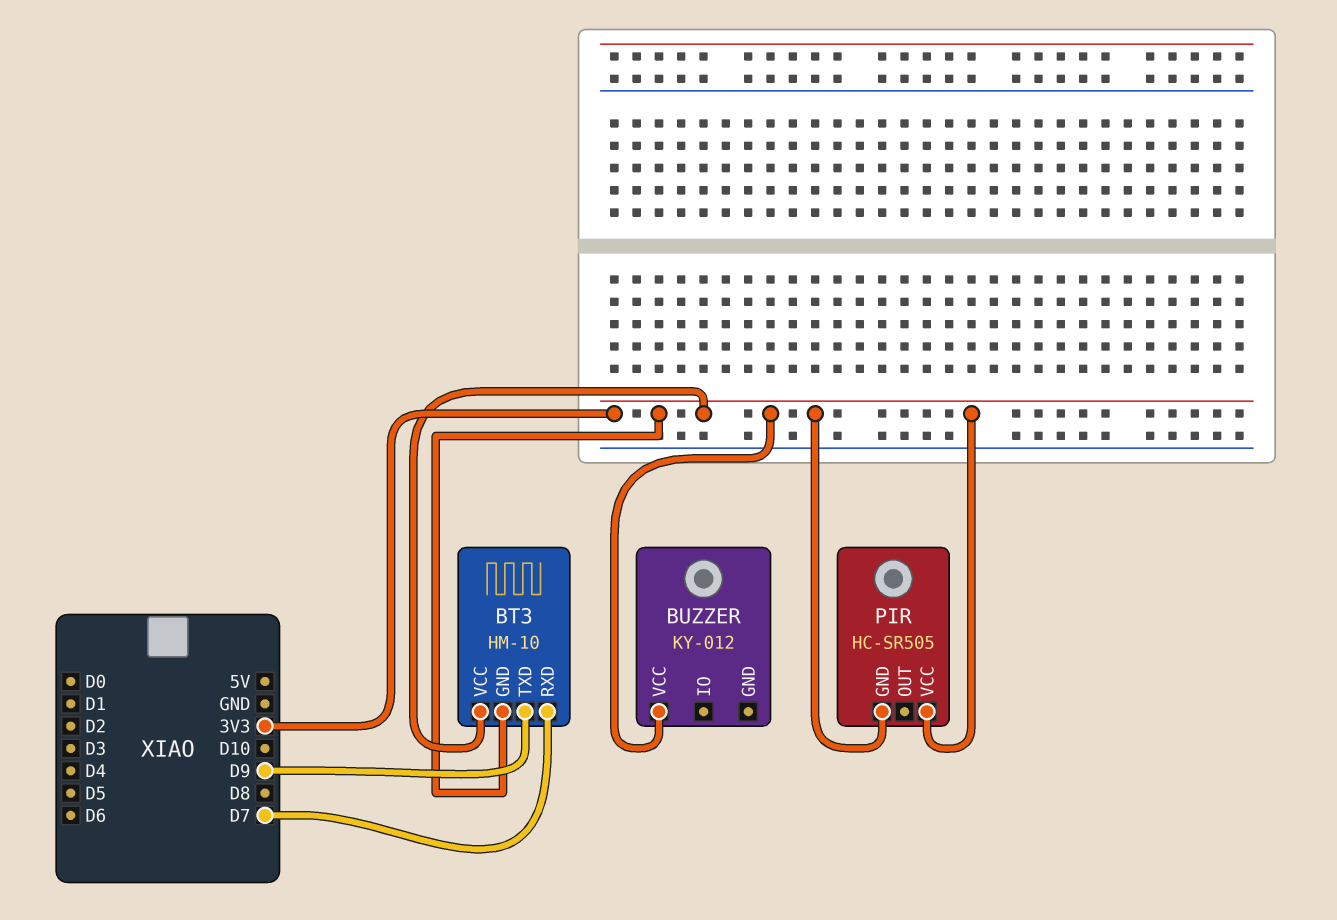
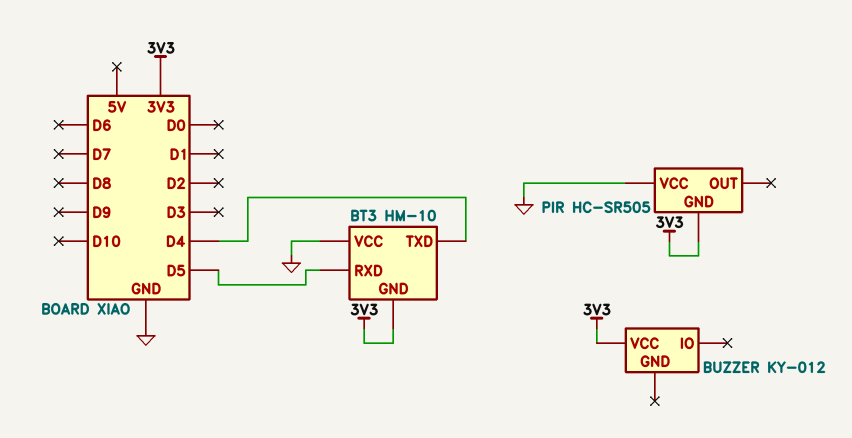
BT3 pin RXD: D7 -> D5
BT3 pin TXD: D9 -> D4
BT3 pin VCC: 3V3 -> GND
PIR pin VCC: 3V3 -> GND

